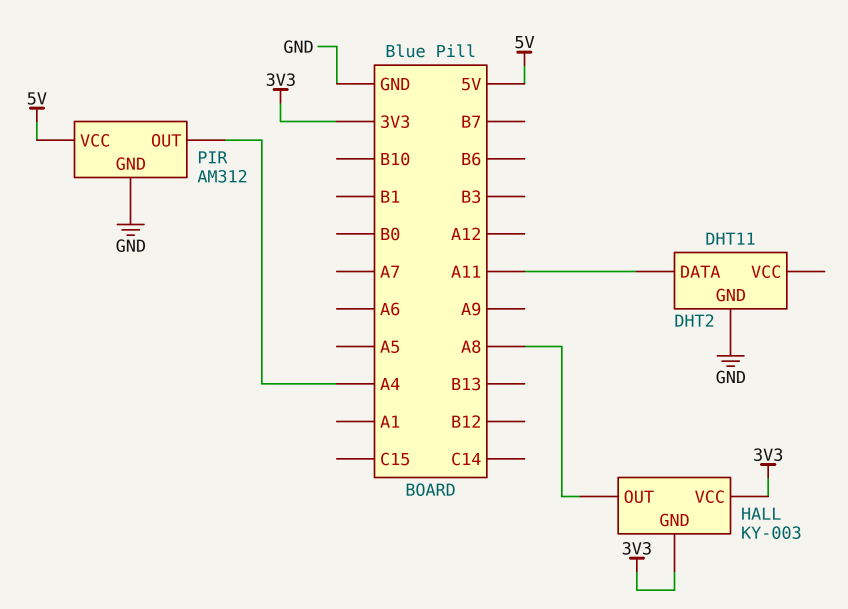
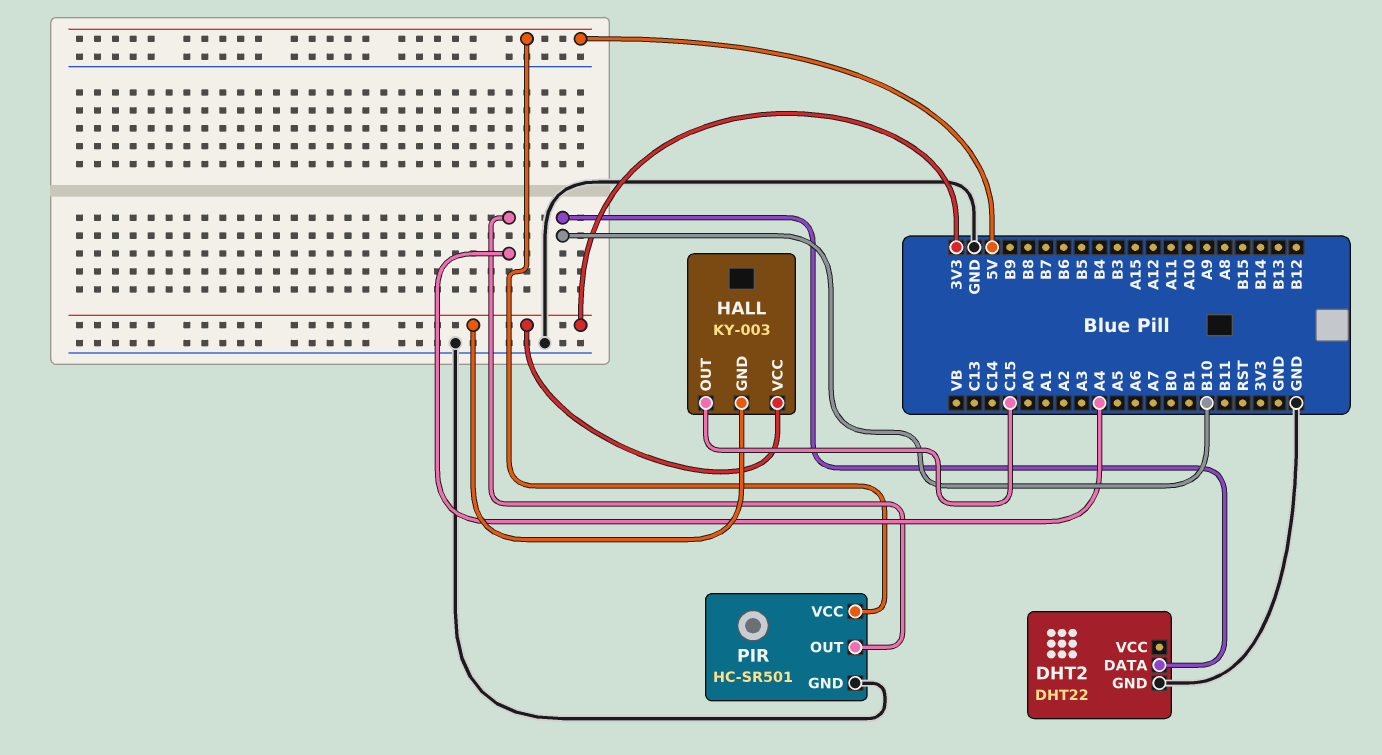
DHT2: DHT11 -> DHT22
DHT2 pin DATA: A11 -> B10
HALL pin OUT: A8 -> C15
PIR: AM312 -> HC-SR501

